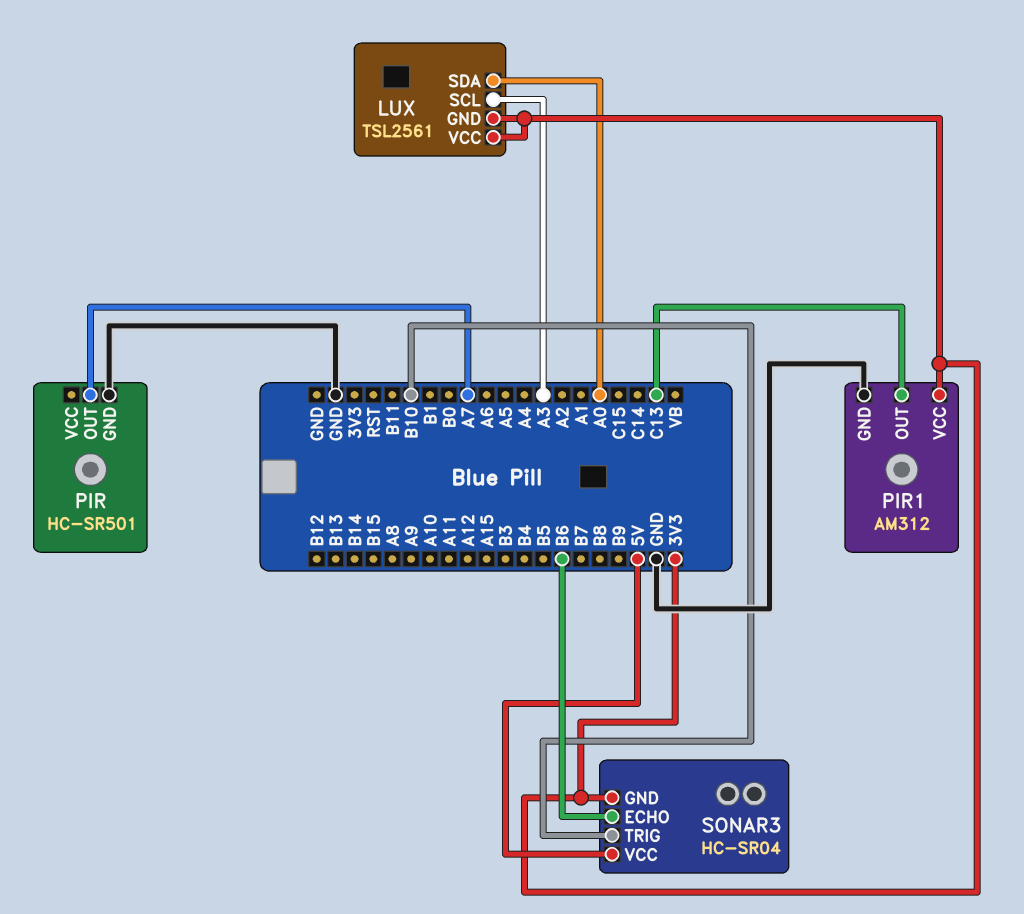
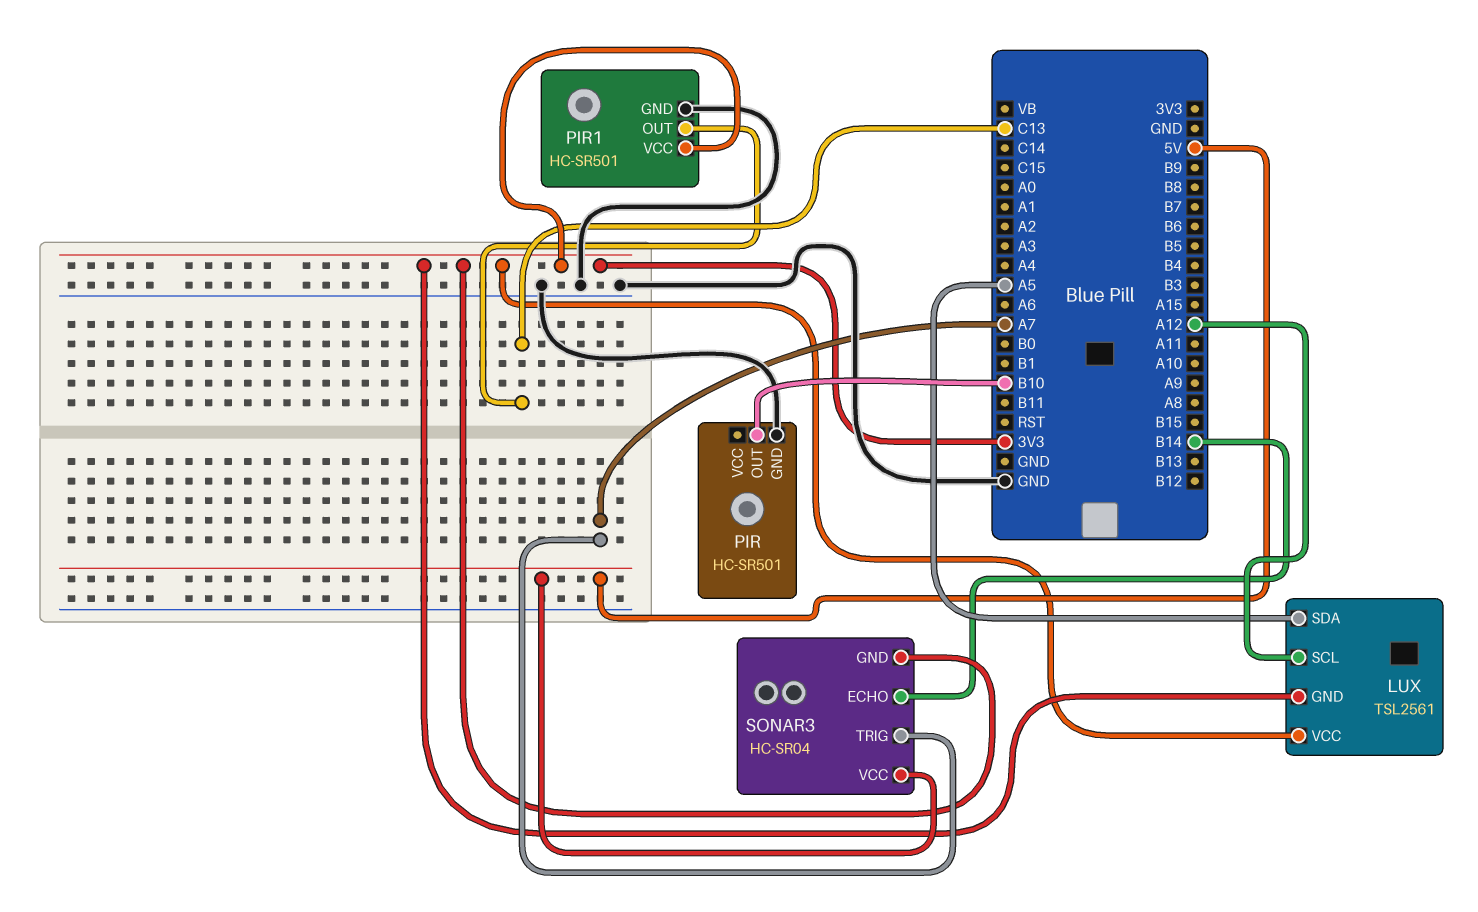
LUX pin SCL: A3 -> A12
LUX pin SDA: A0 -> A5
PIR pin OUT: A7 -> B10
PIR1: AM312 -> HC-SR501
SONAR3 pin ECHO: B6 -> B14
SONAR3 pin TRIG: B10 -> A7

